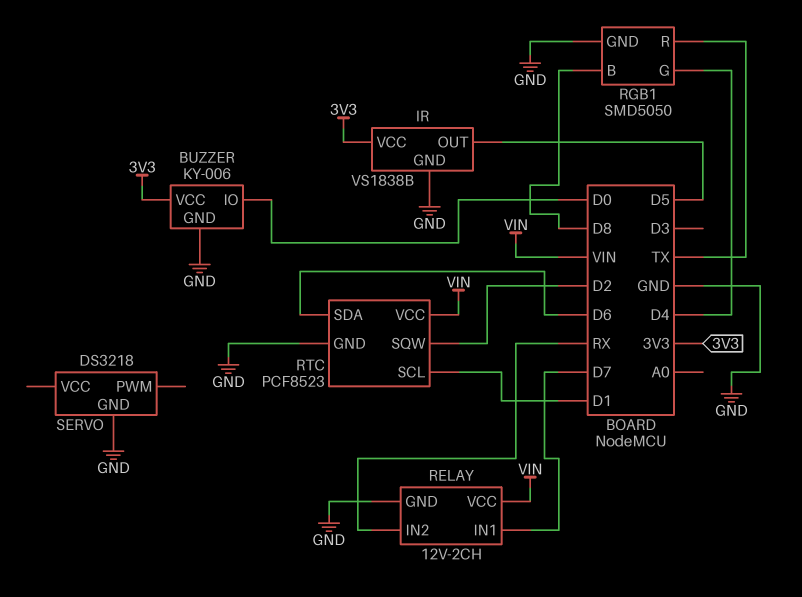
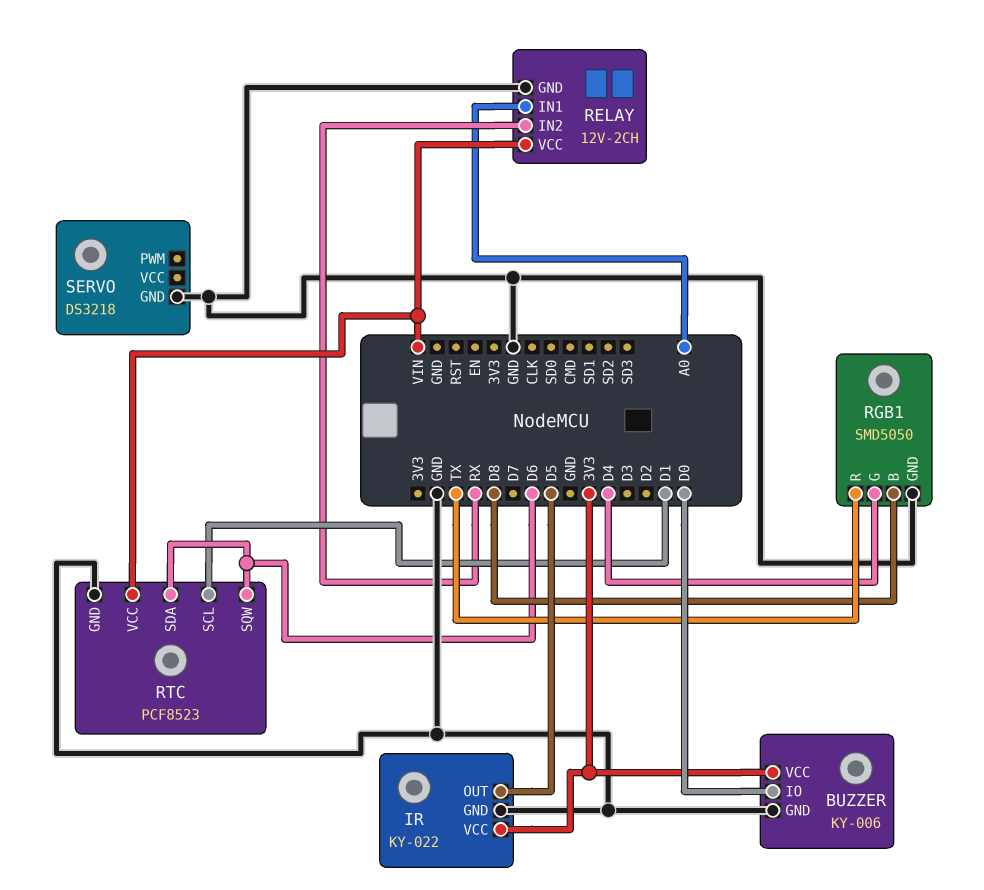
IR: VS1838B -> KY-022
RELAY pin IN1: D7 -> A0
RTC pin SQW: D2 -> D6

